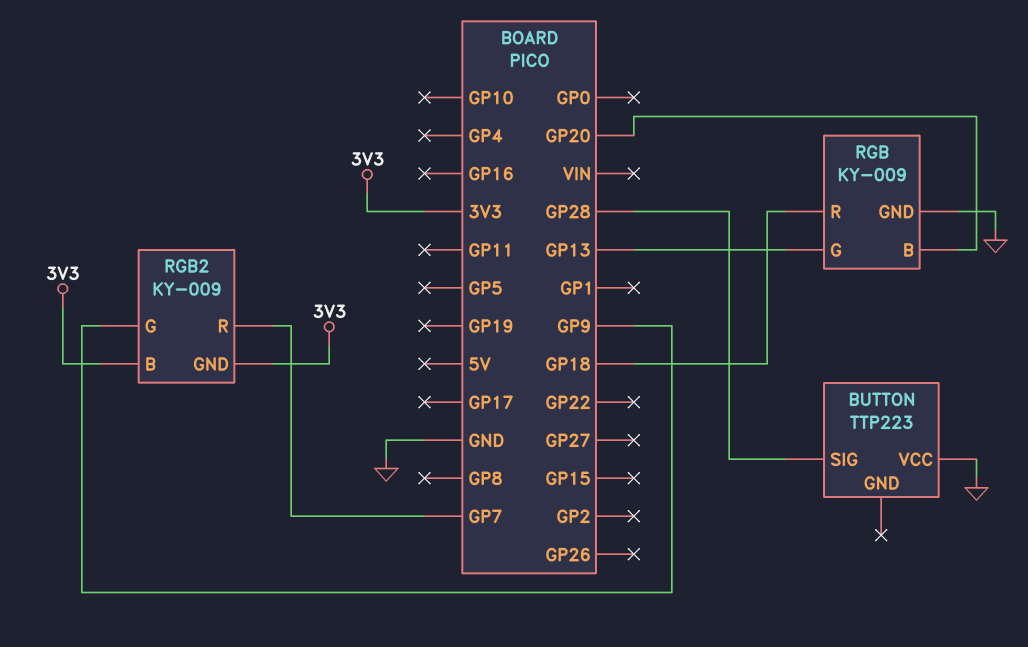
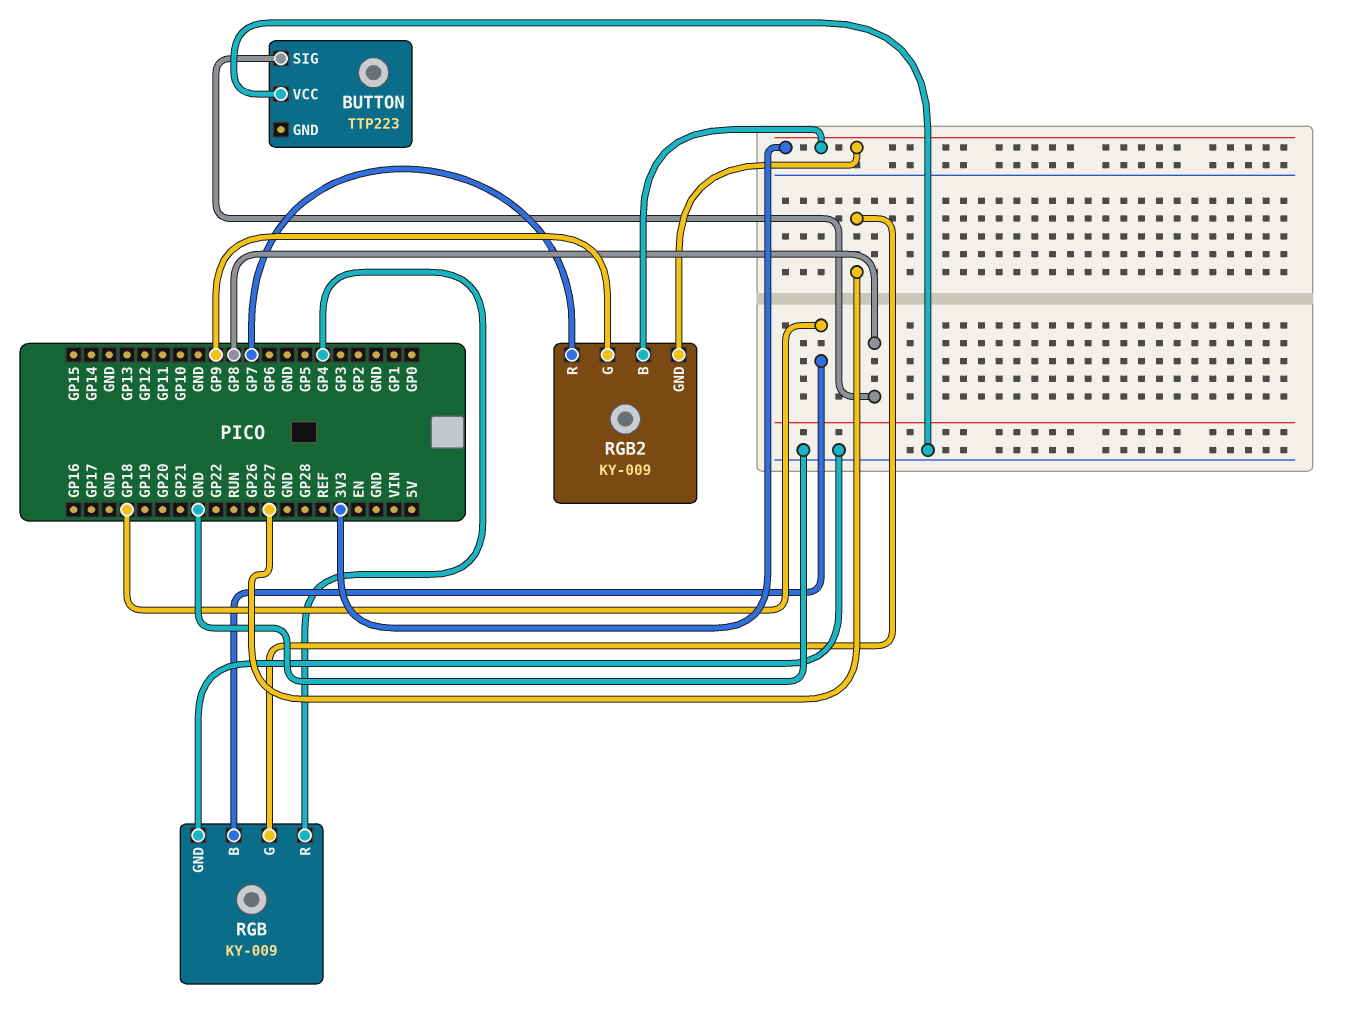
BUTTON pin SIG: GP28 -> GP8
RGB pin B: GP20 -> GP18
RGB pin G: GP13 -> GP27
RGB pin R: GP18 -> GP4

